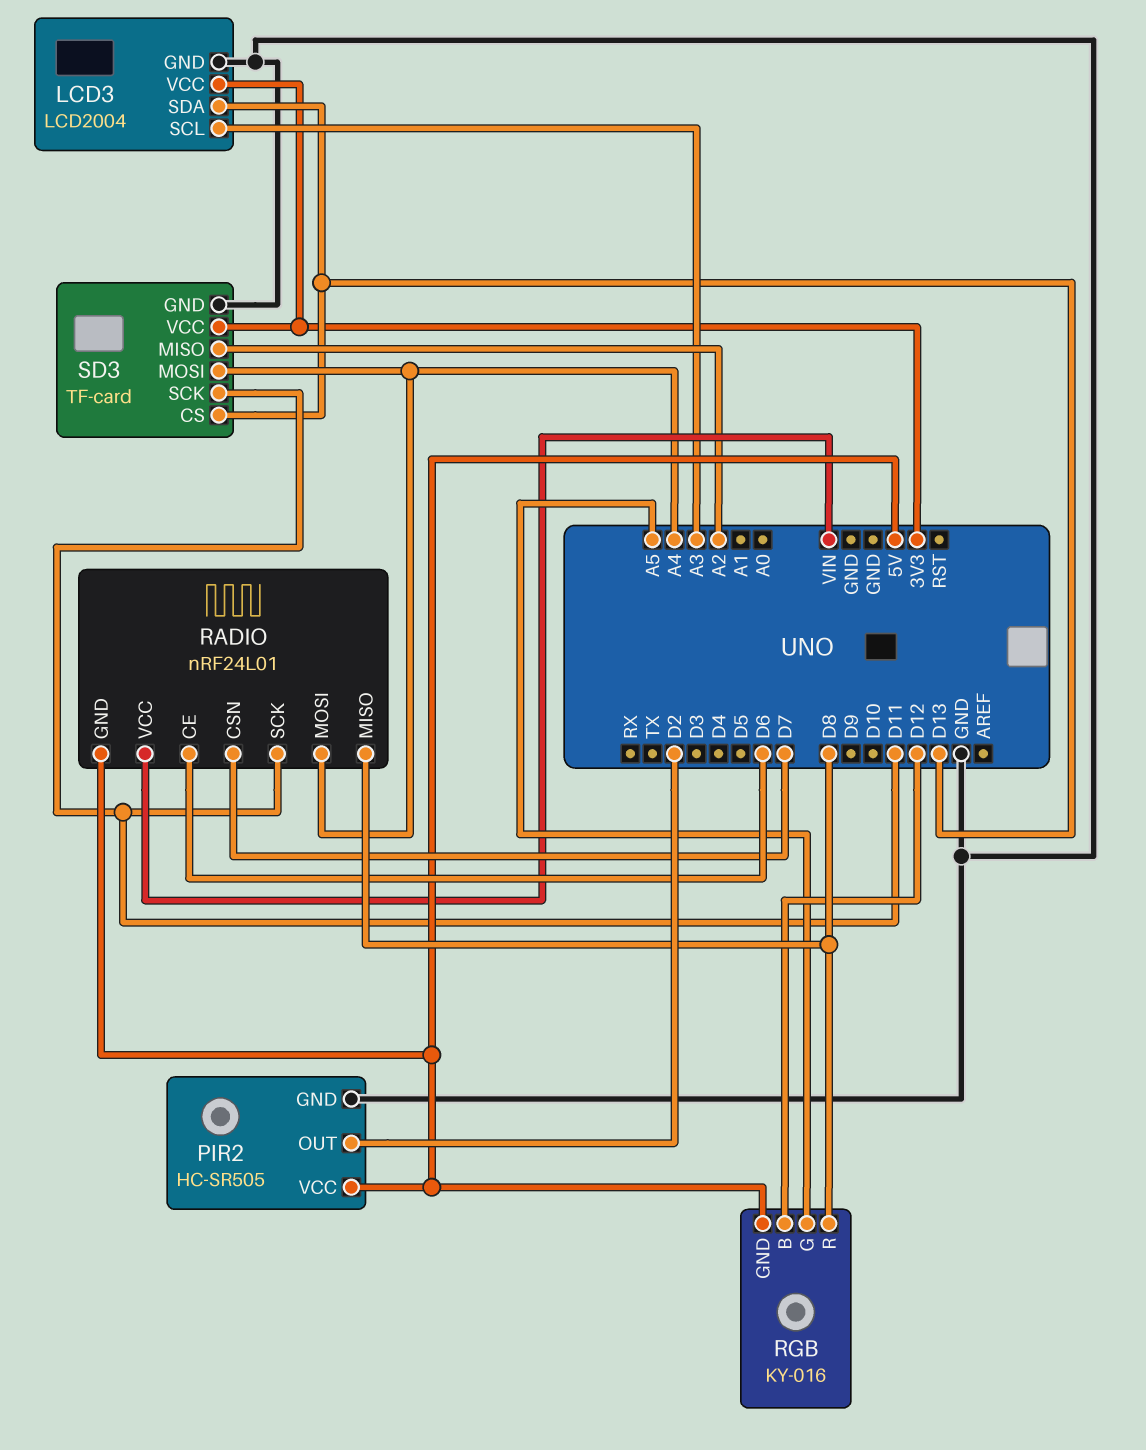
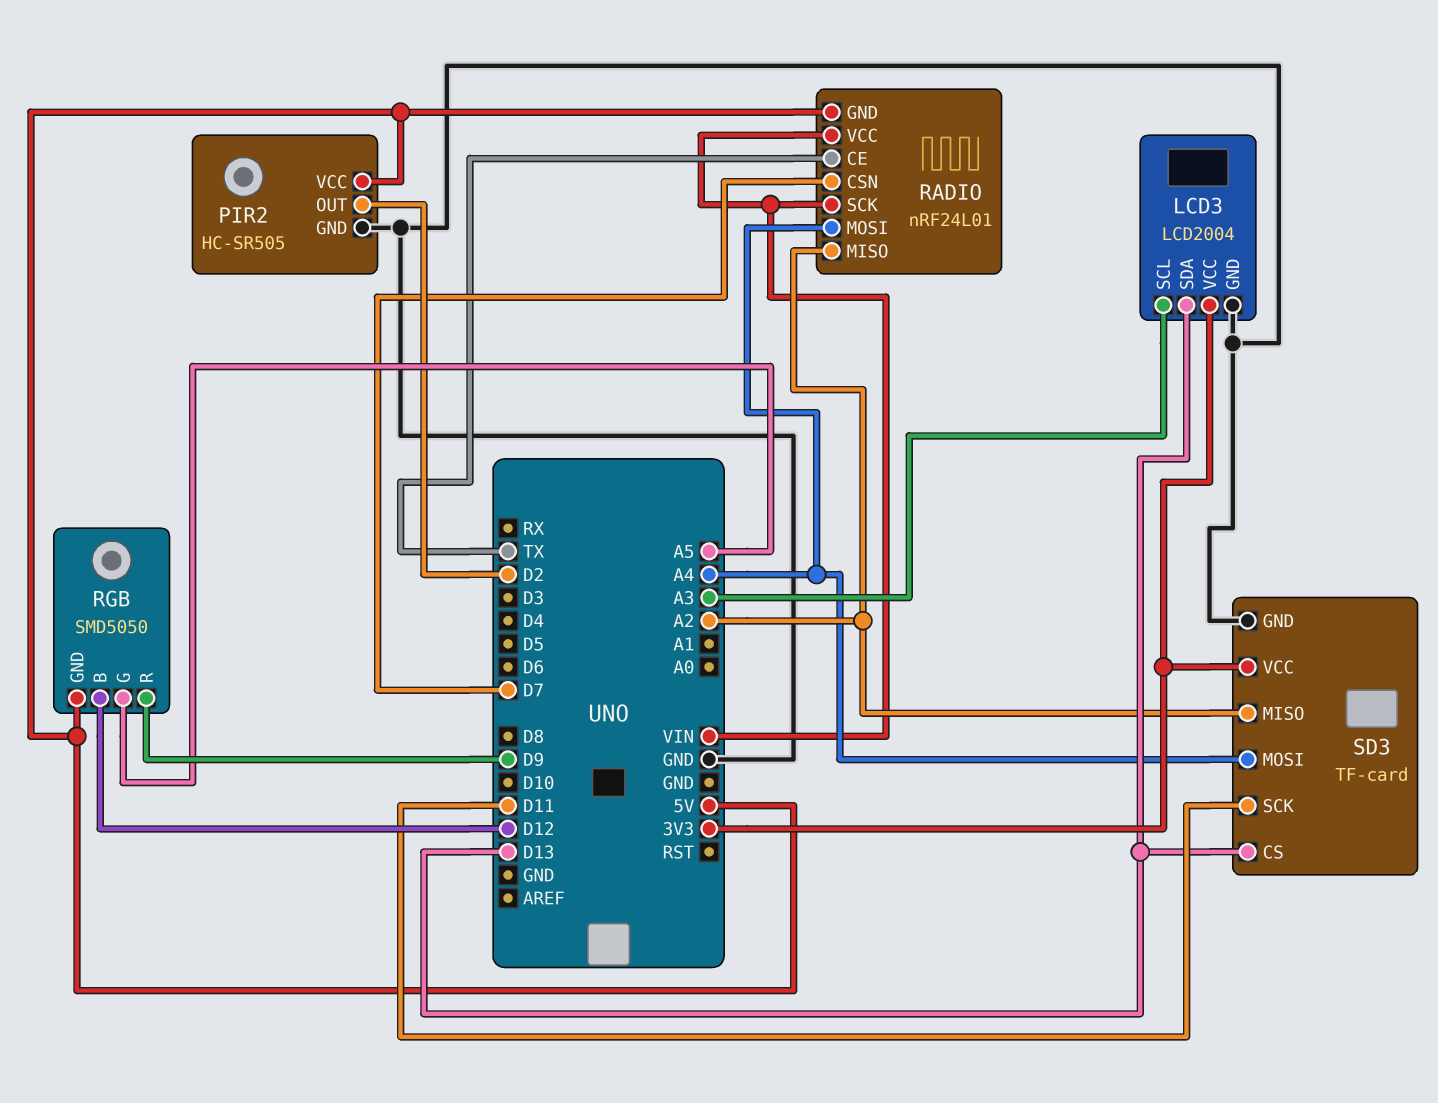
RADIO pin CE: D6 -> TX
RADIO pin MISO: D8 -> A2
RADIO pin SCK: D11 -> VIN
RGB: KY-016 -> SMD5050
RGB pin R: D8 -> D9

